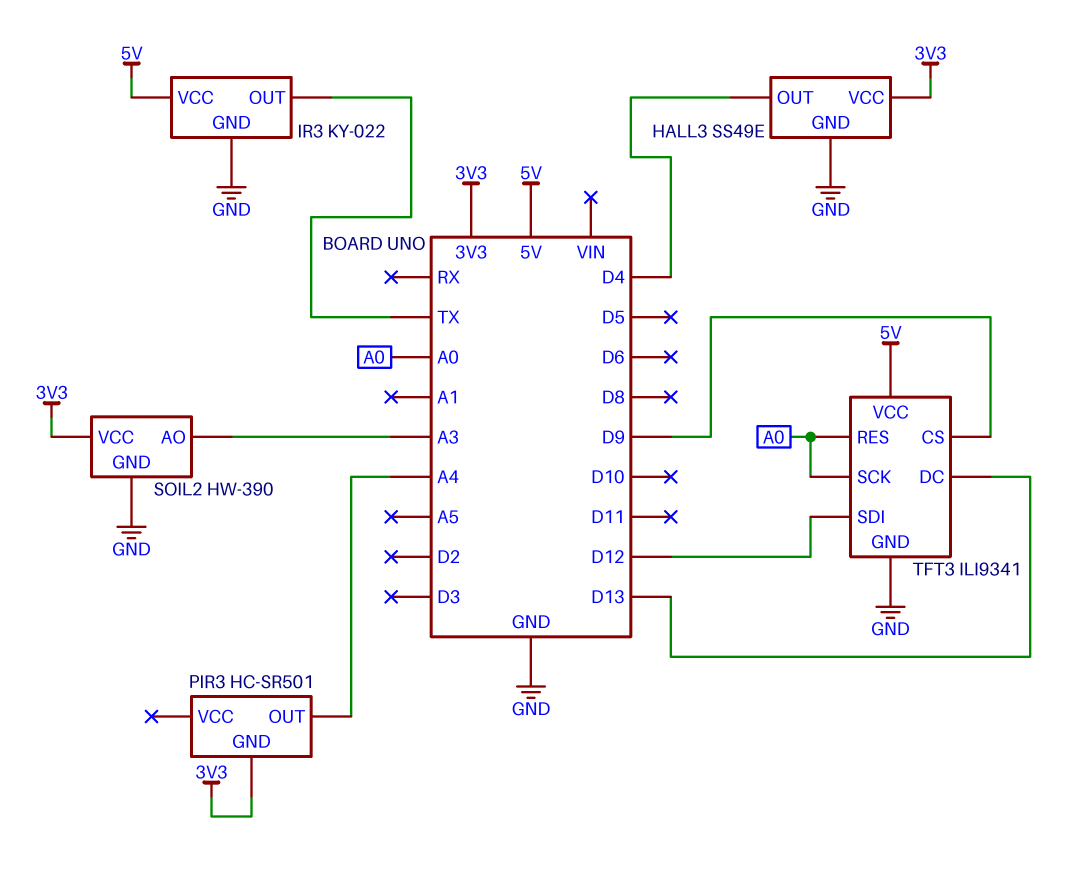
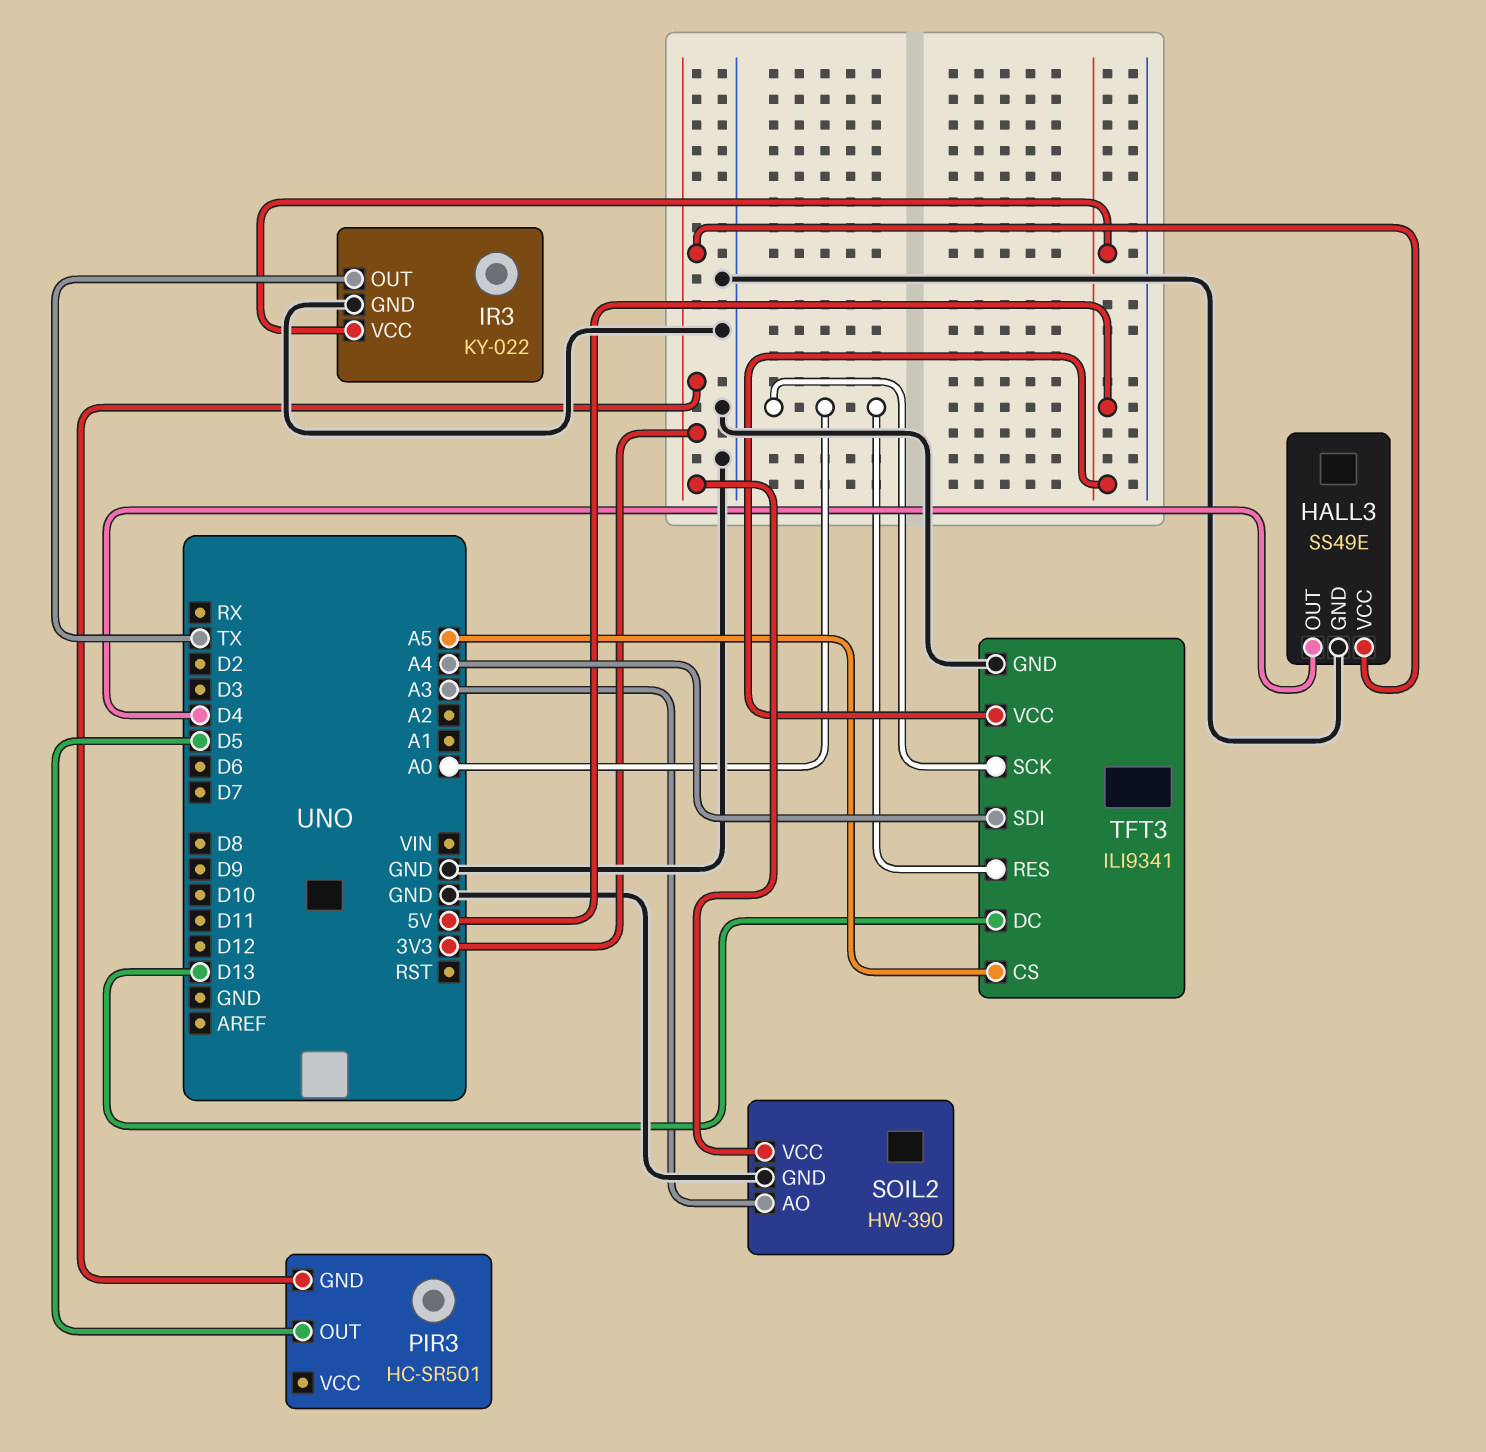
PIR3 pin OUT: A4 -> D5
TFT3 pin CS: D9 -> A5
TFT3 pin SDI: D12 -> A4

